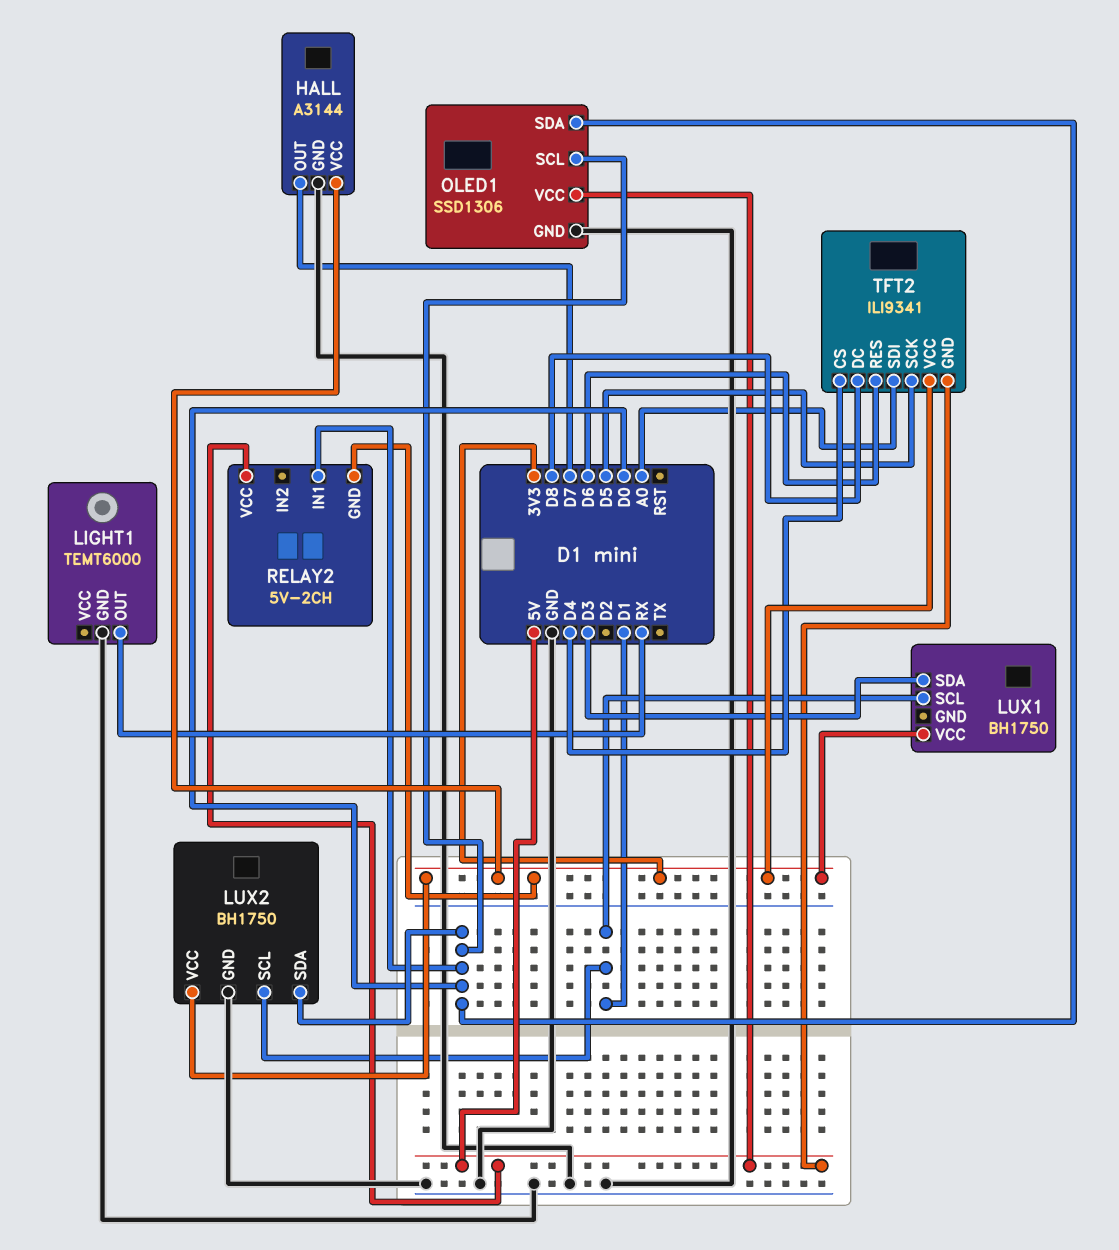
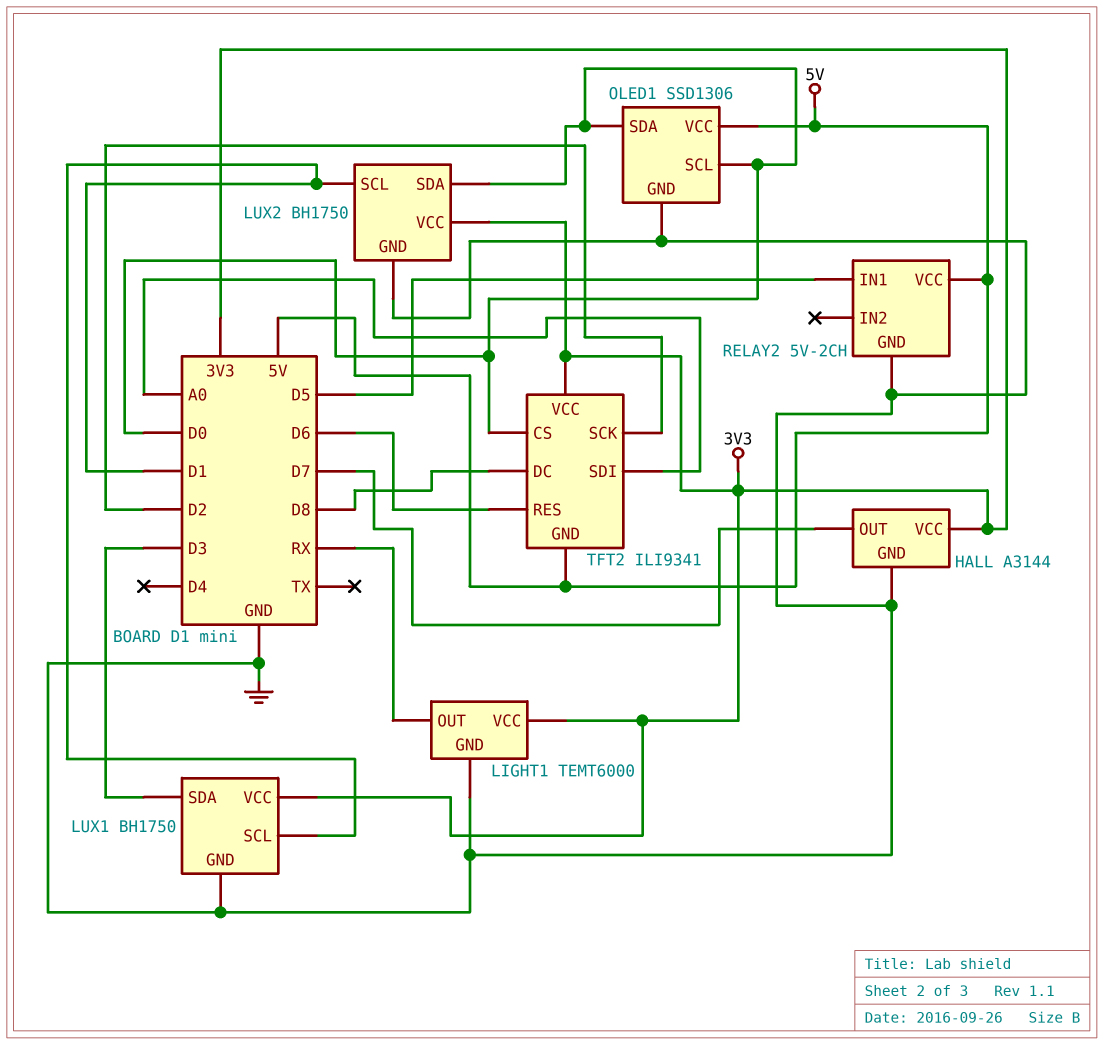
LIGHT1 pin VCC: none -> 3V3
LUX1 pin GND: none -> GND
RELAY2 pin GND: 3V3 -> GND
RELAY2 pin IN1: D0 -> D5
TFT2 pin CS: D4 -> D0
TFT2 pin SCK: D5 -> D2

